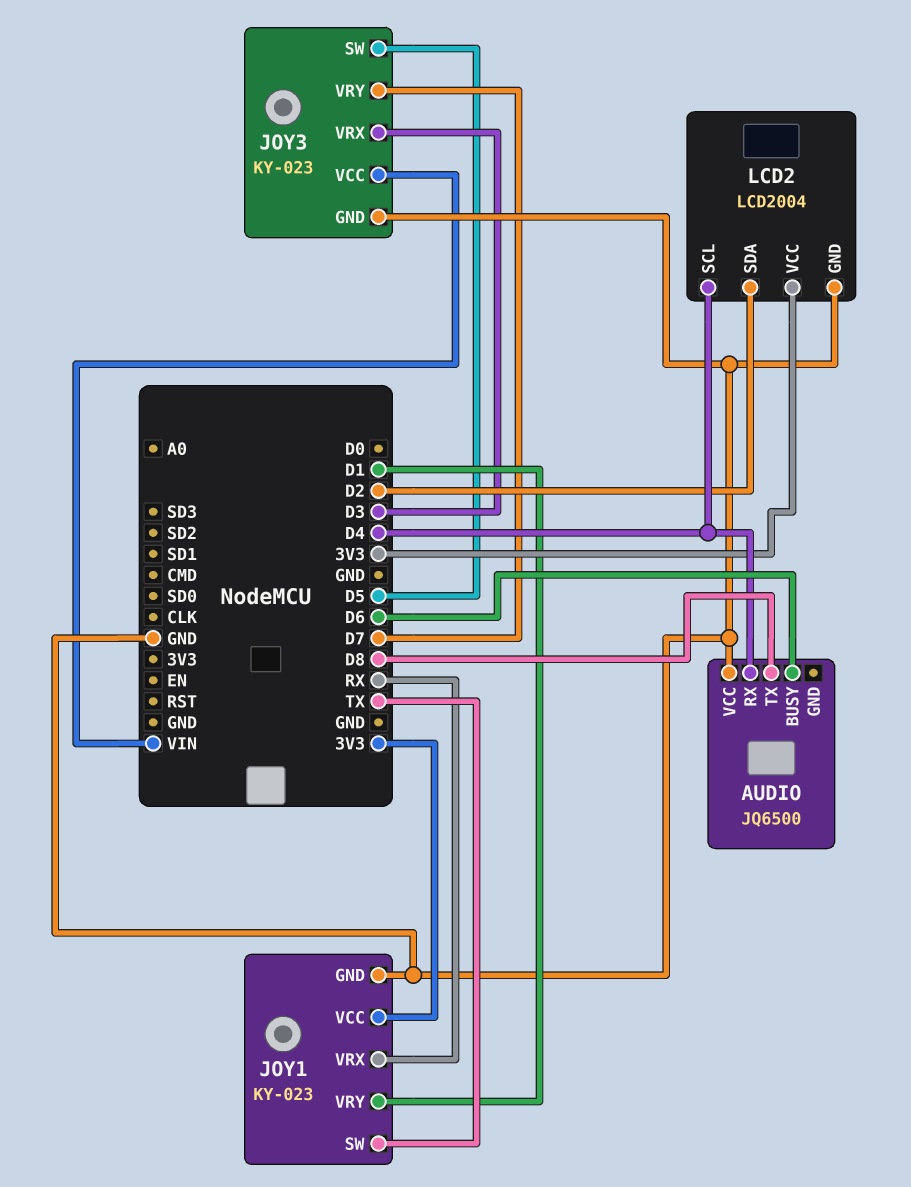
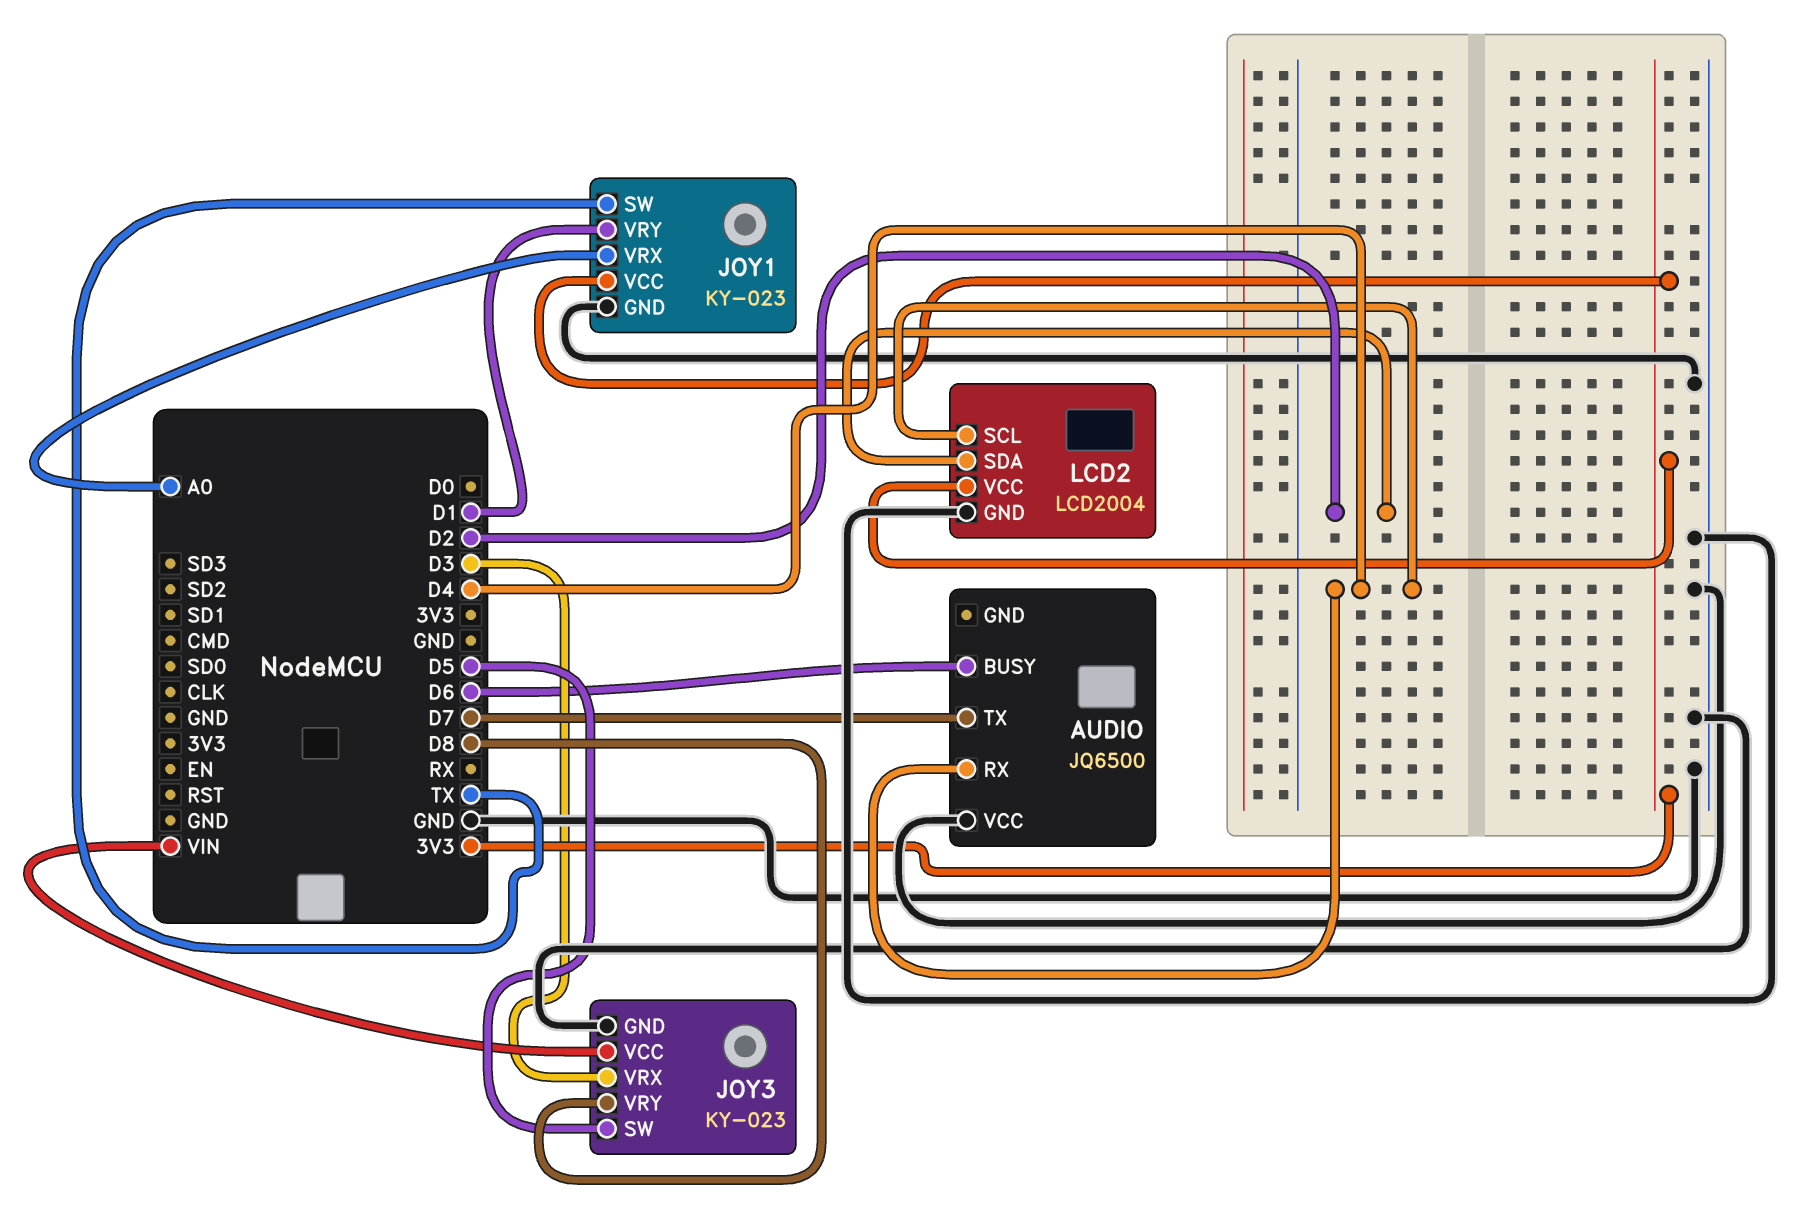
AUDIO pin TX: D8 -> D7
JOY1 pin VRX: RX -> A0
JOY3 pin VRY: D7 -> D8

